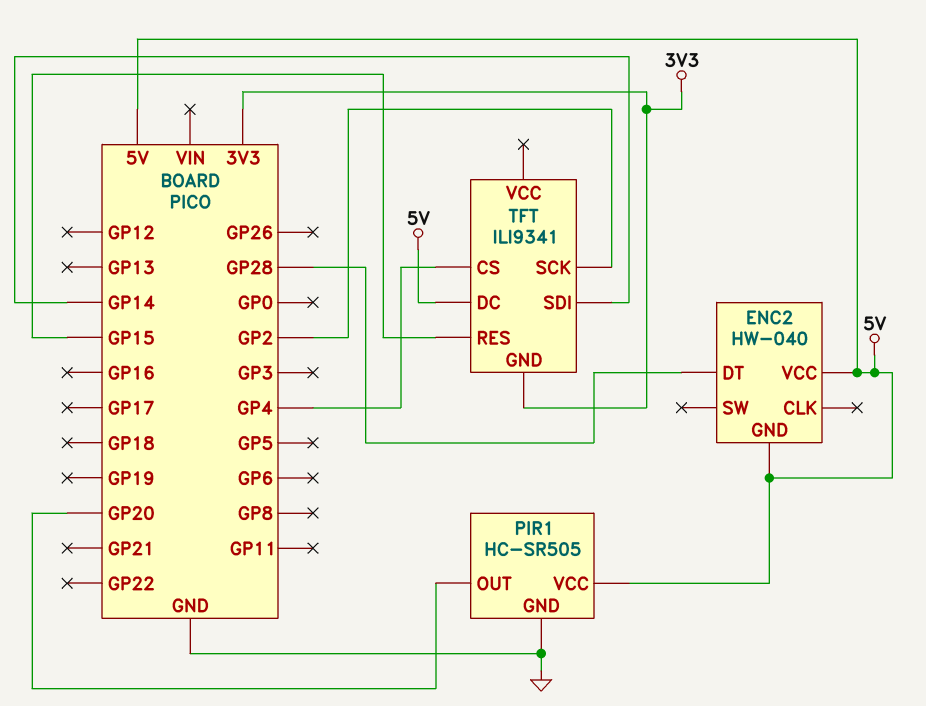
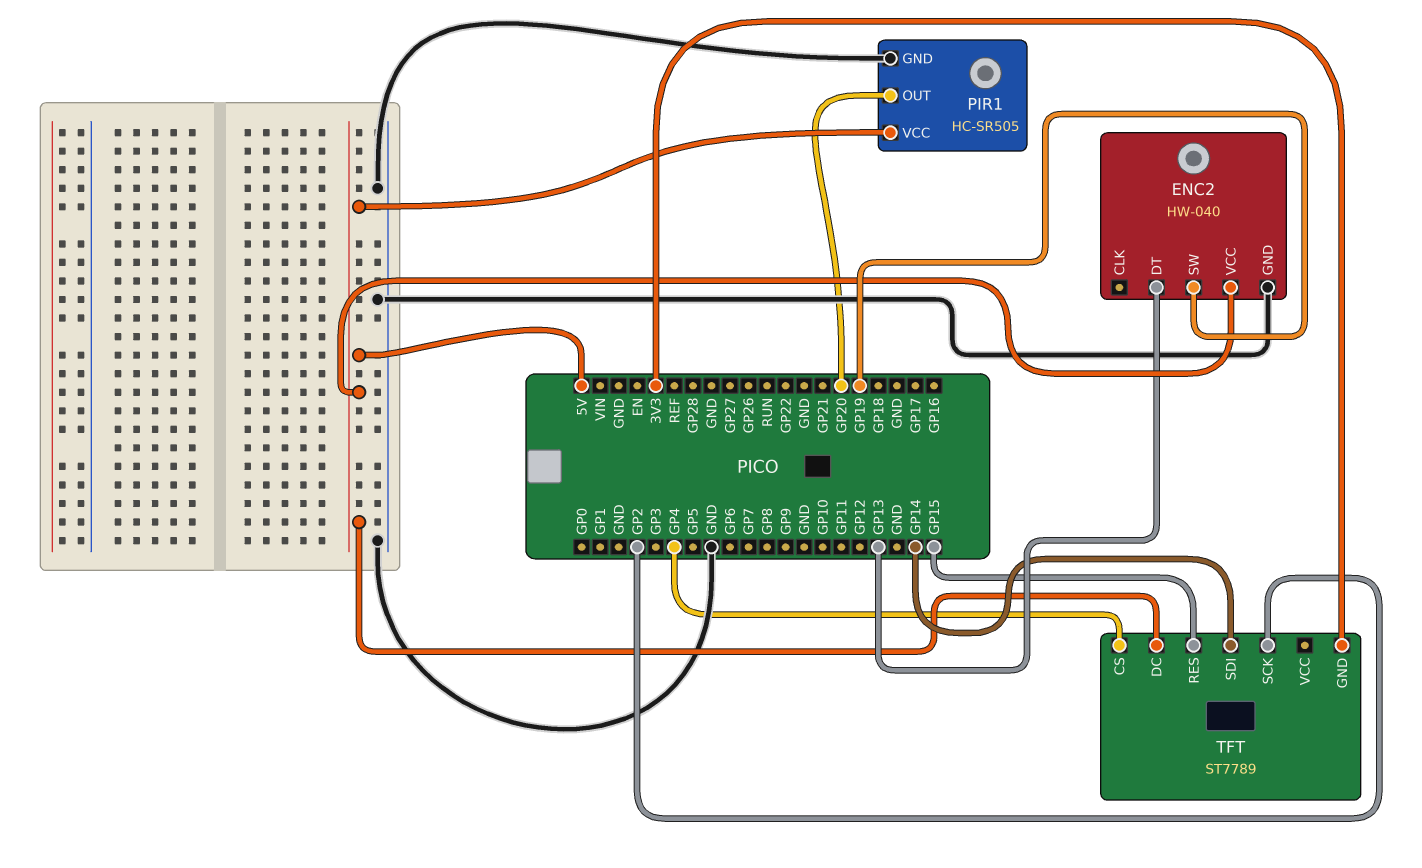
ENC2 pin DT: GP28 -> GP13
ENC2 pin GND: 5V -> GND
ENC2 pin SW: none -> GP19
TFT: ILI9341 -> ST7789

